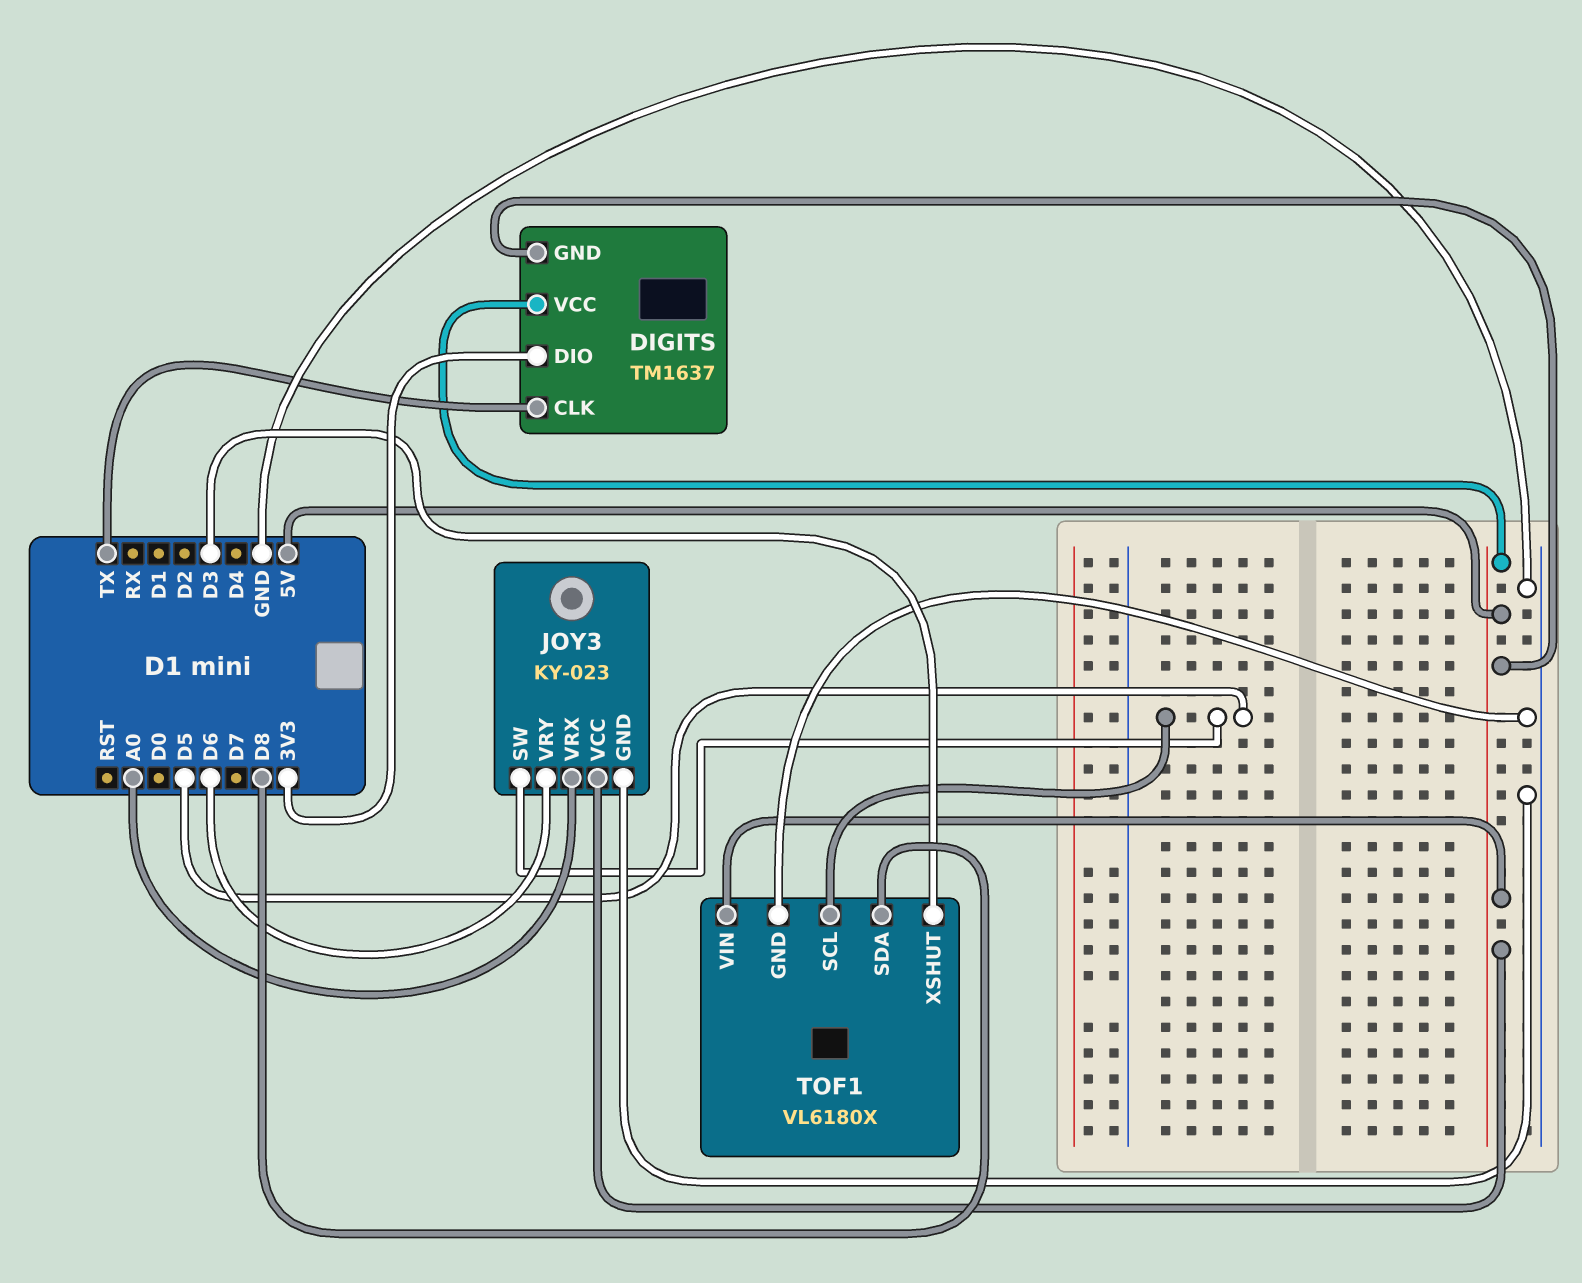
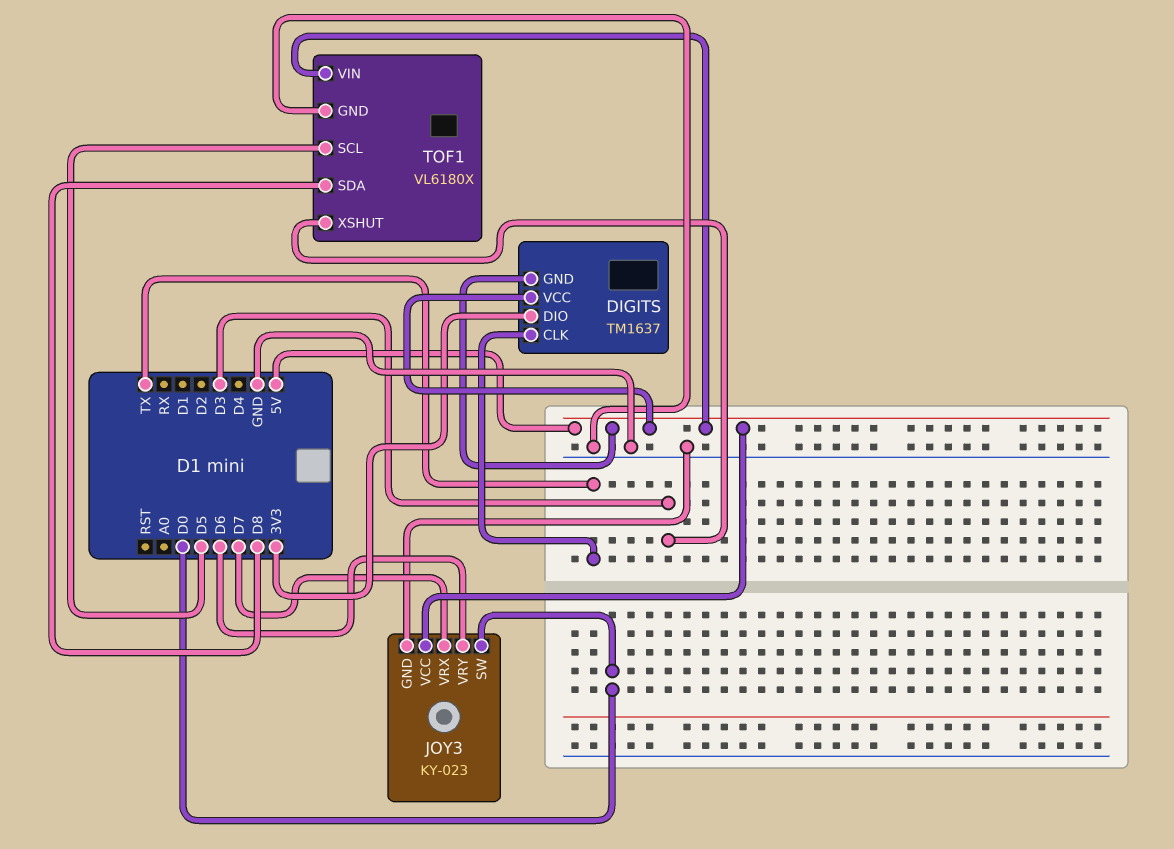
JOY3 pin SW: D5 -> D0
JOY3 pin VRX: A0 -> D7

